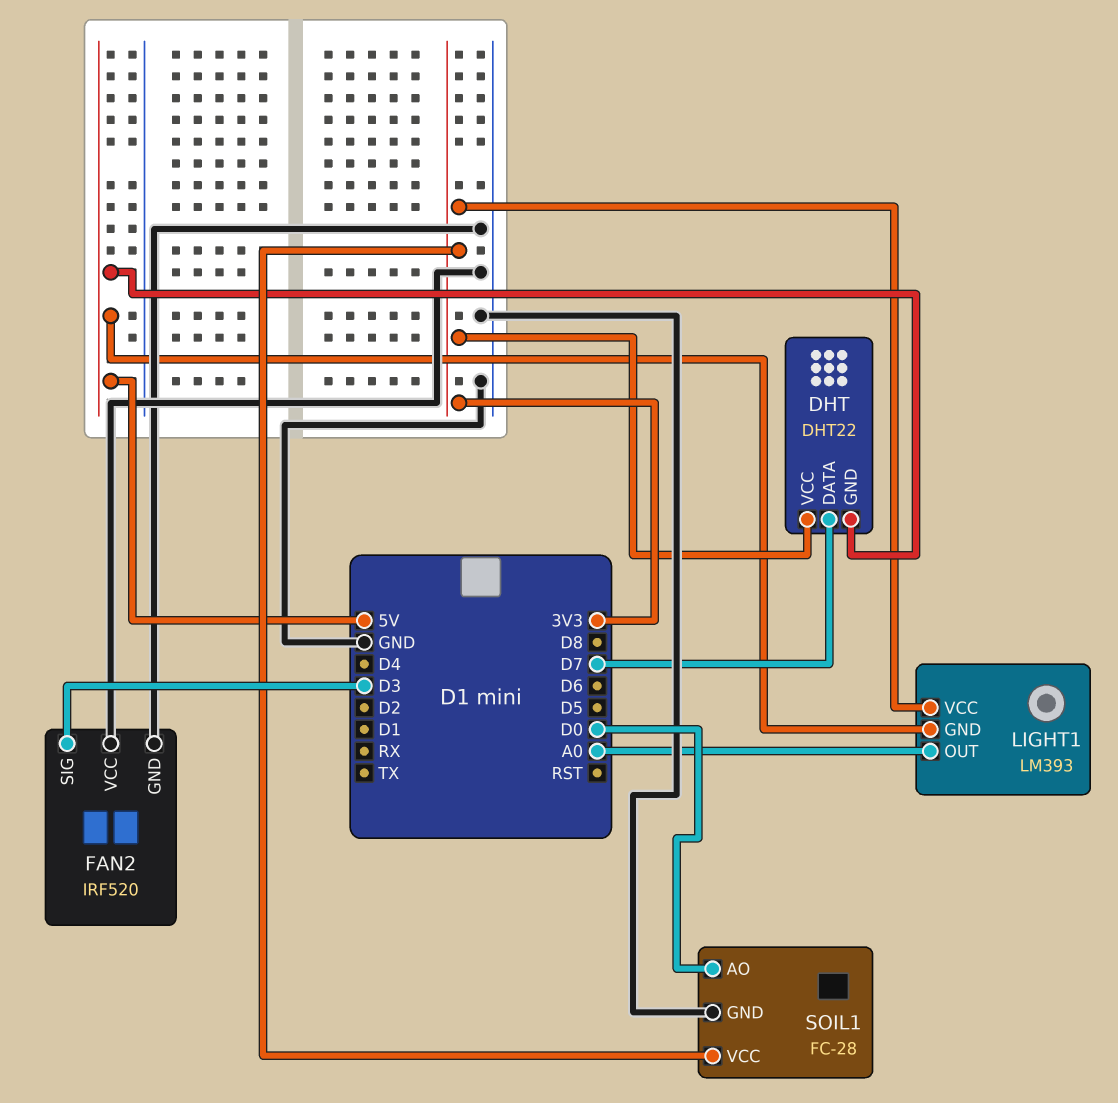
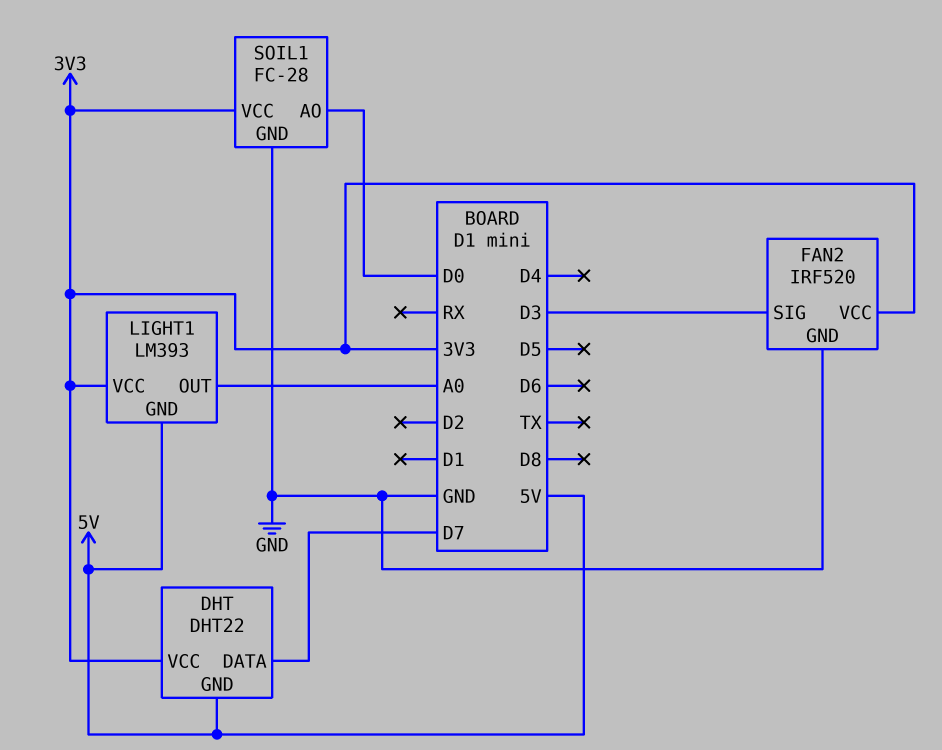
FAN2 pin VCC: GND -> 3V3

